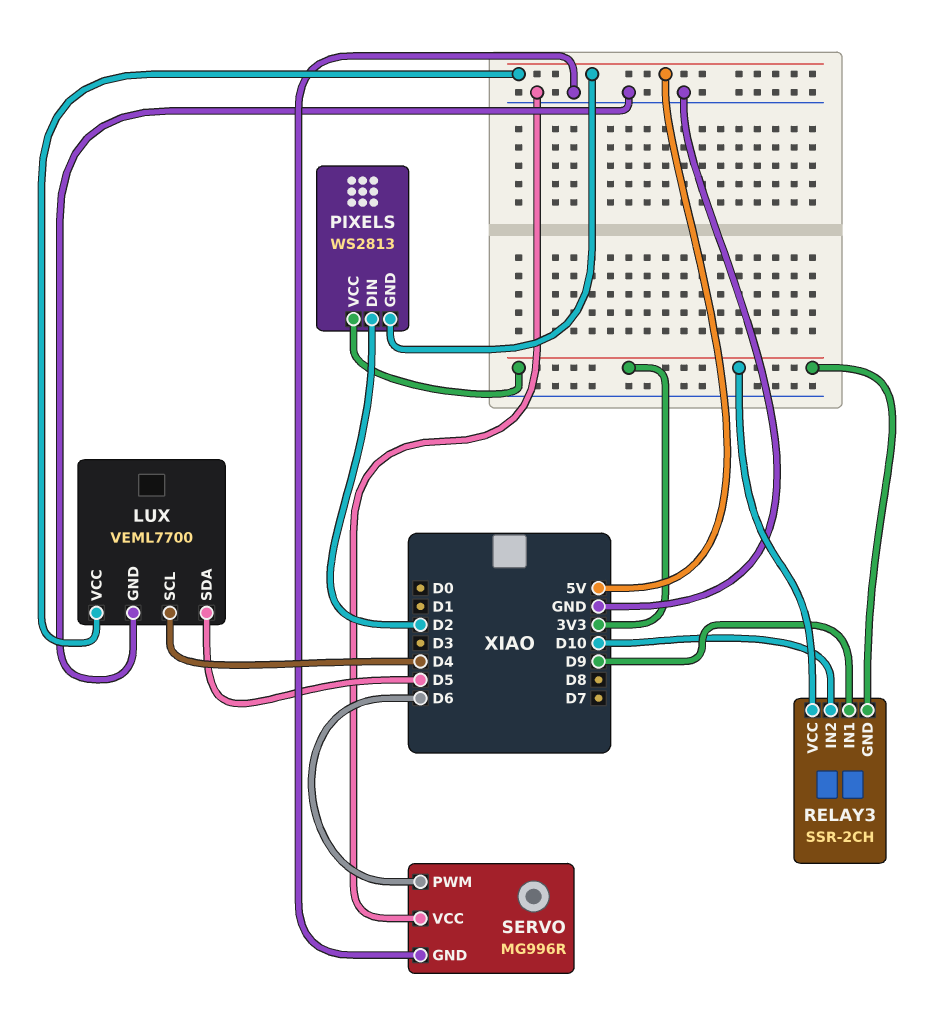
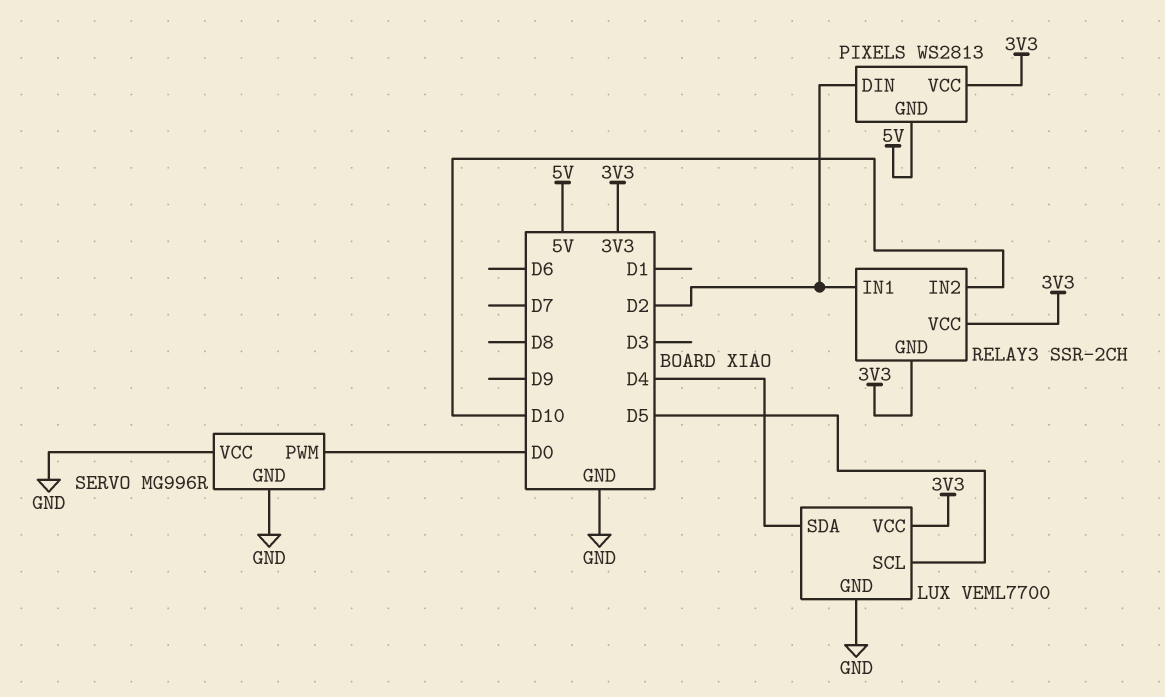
LUX pin SCL: D4 -> D5
LUX pin SDA: D5 -> D4
LUX pin VCC: 5V -> 3V3
RELAY3 pin IN1: D9 -> D2
SERVO pin PWM: D6 -> D0

